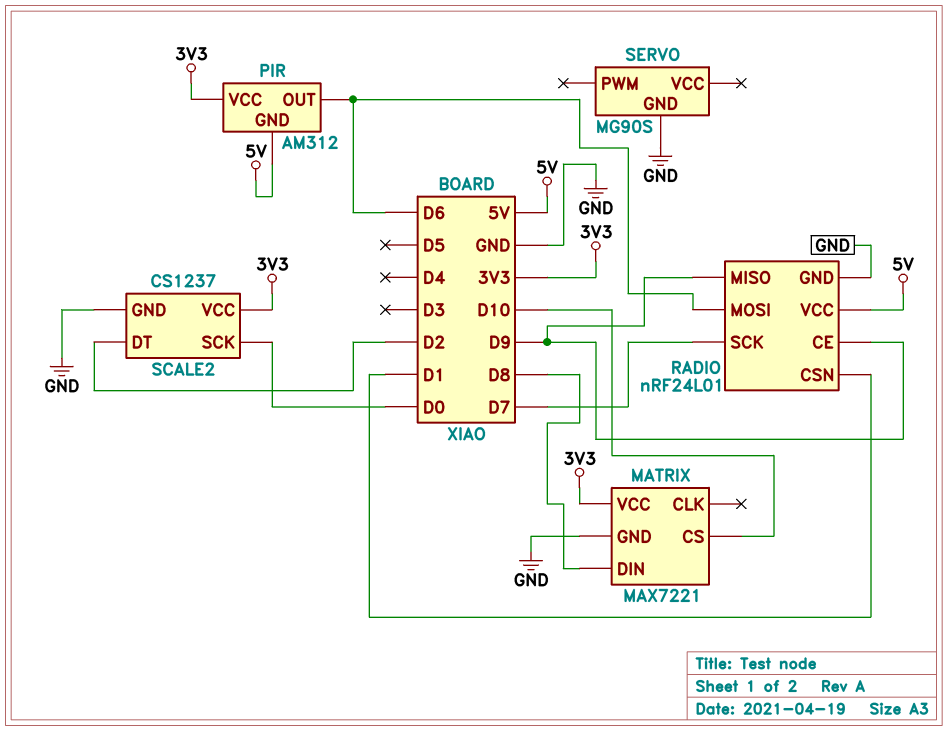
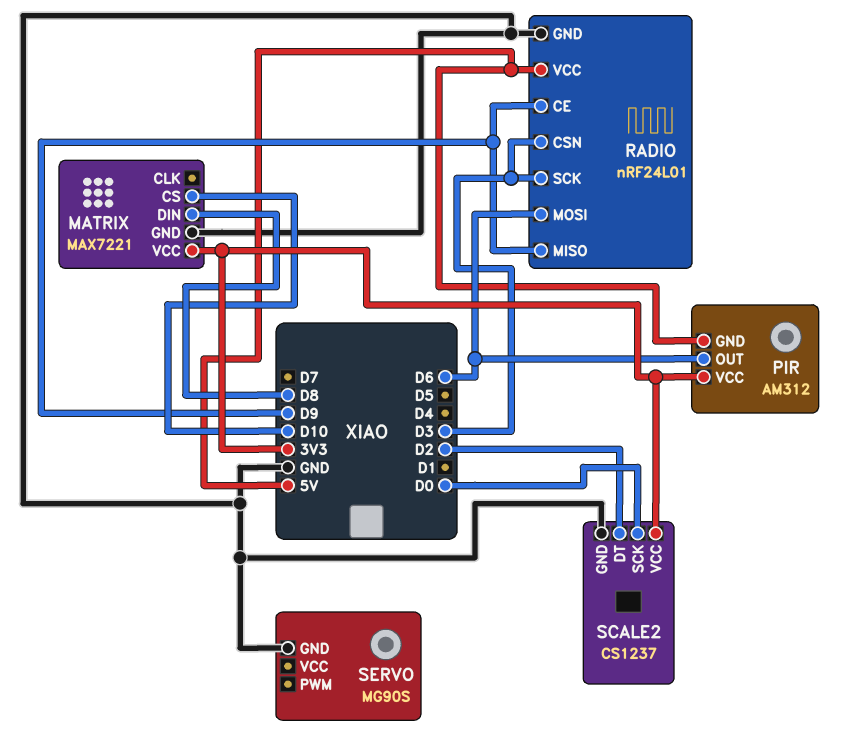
RADIO pin CSN: D1 -> D3
RADIO pin SCK: D7 -> D3

